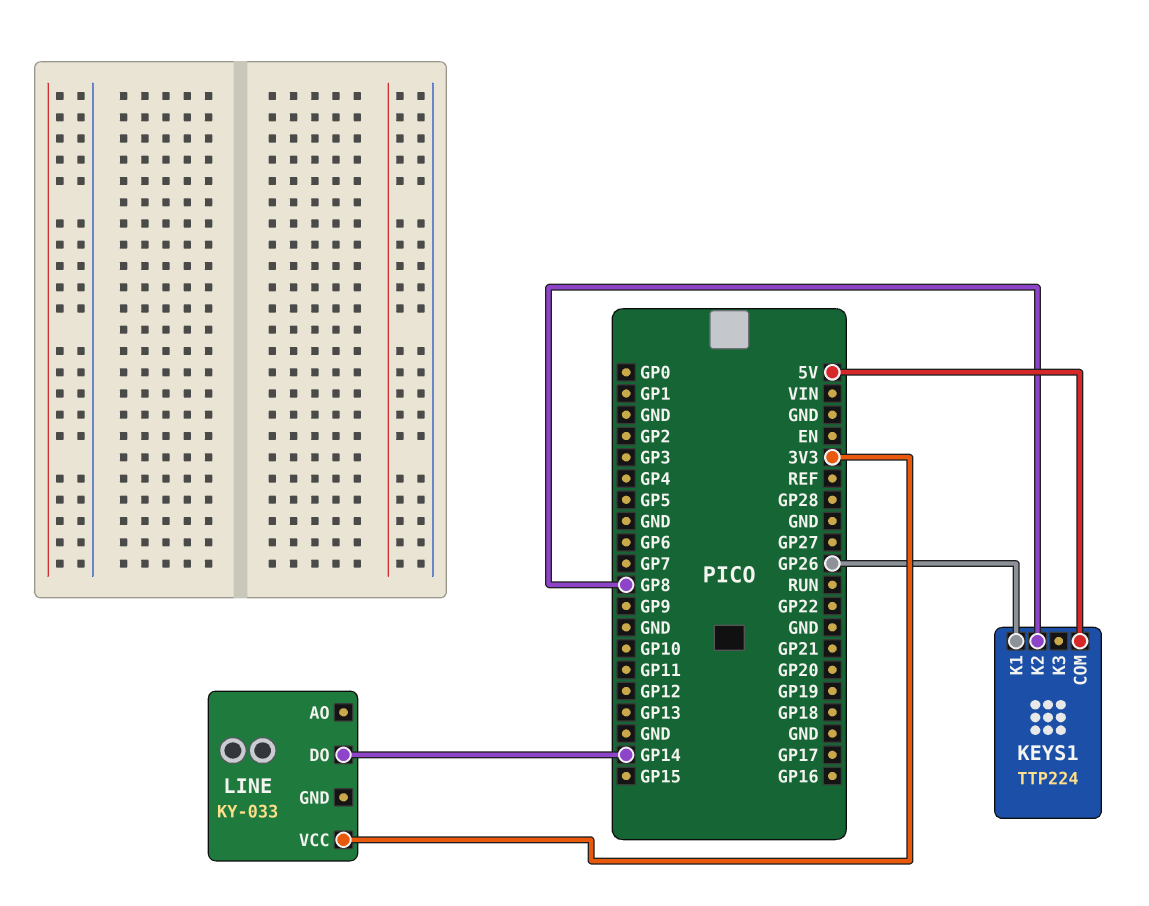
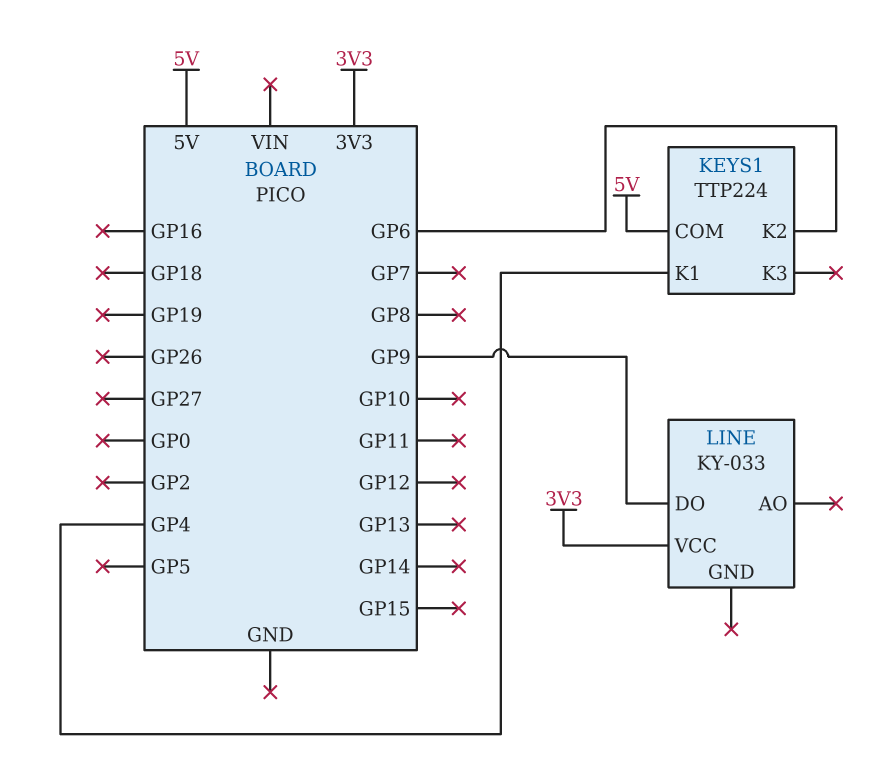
KEYS1 pin K1: GP26 -> GP4
KEYS1 pin K2: GP8 -> GP6
LINE pin DO: GP14 -> GP9

